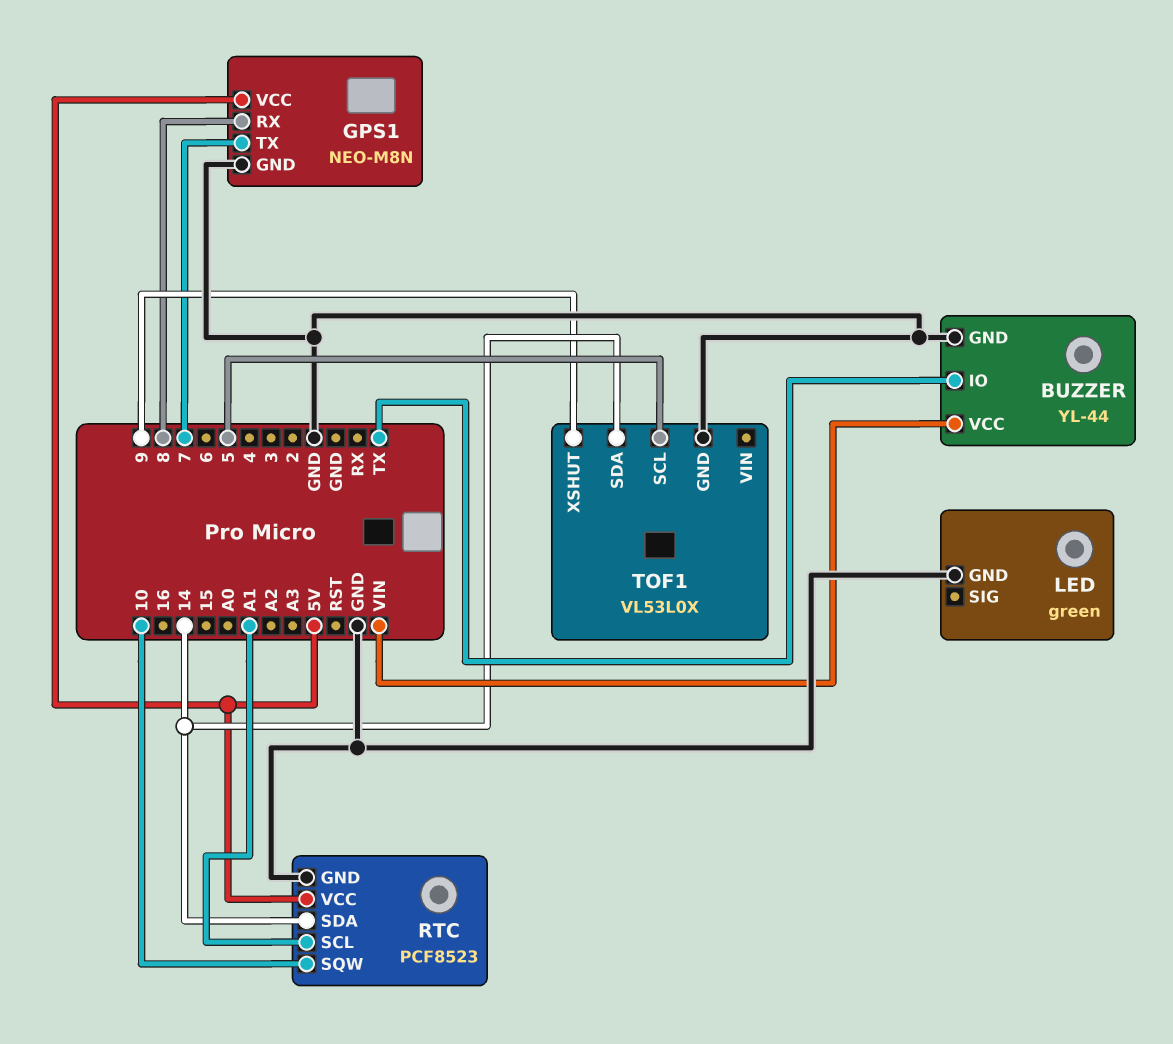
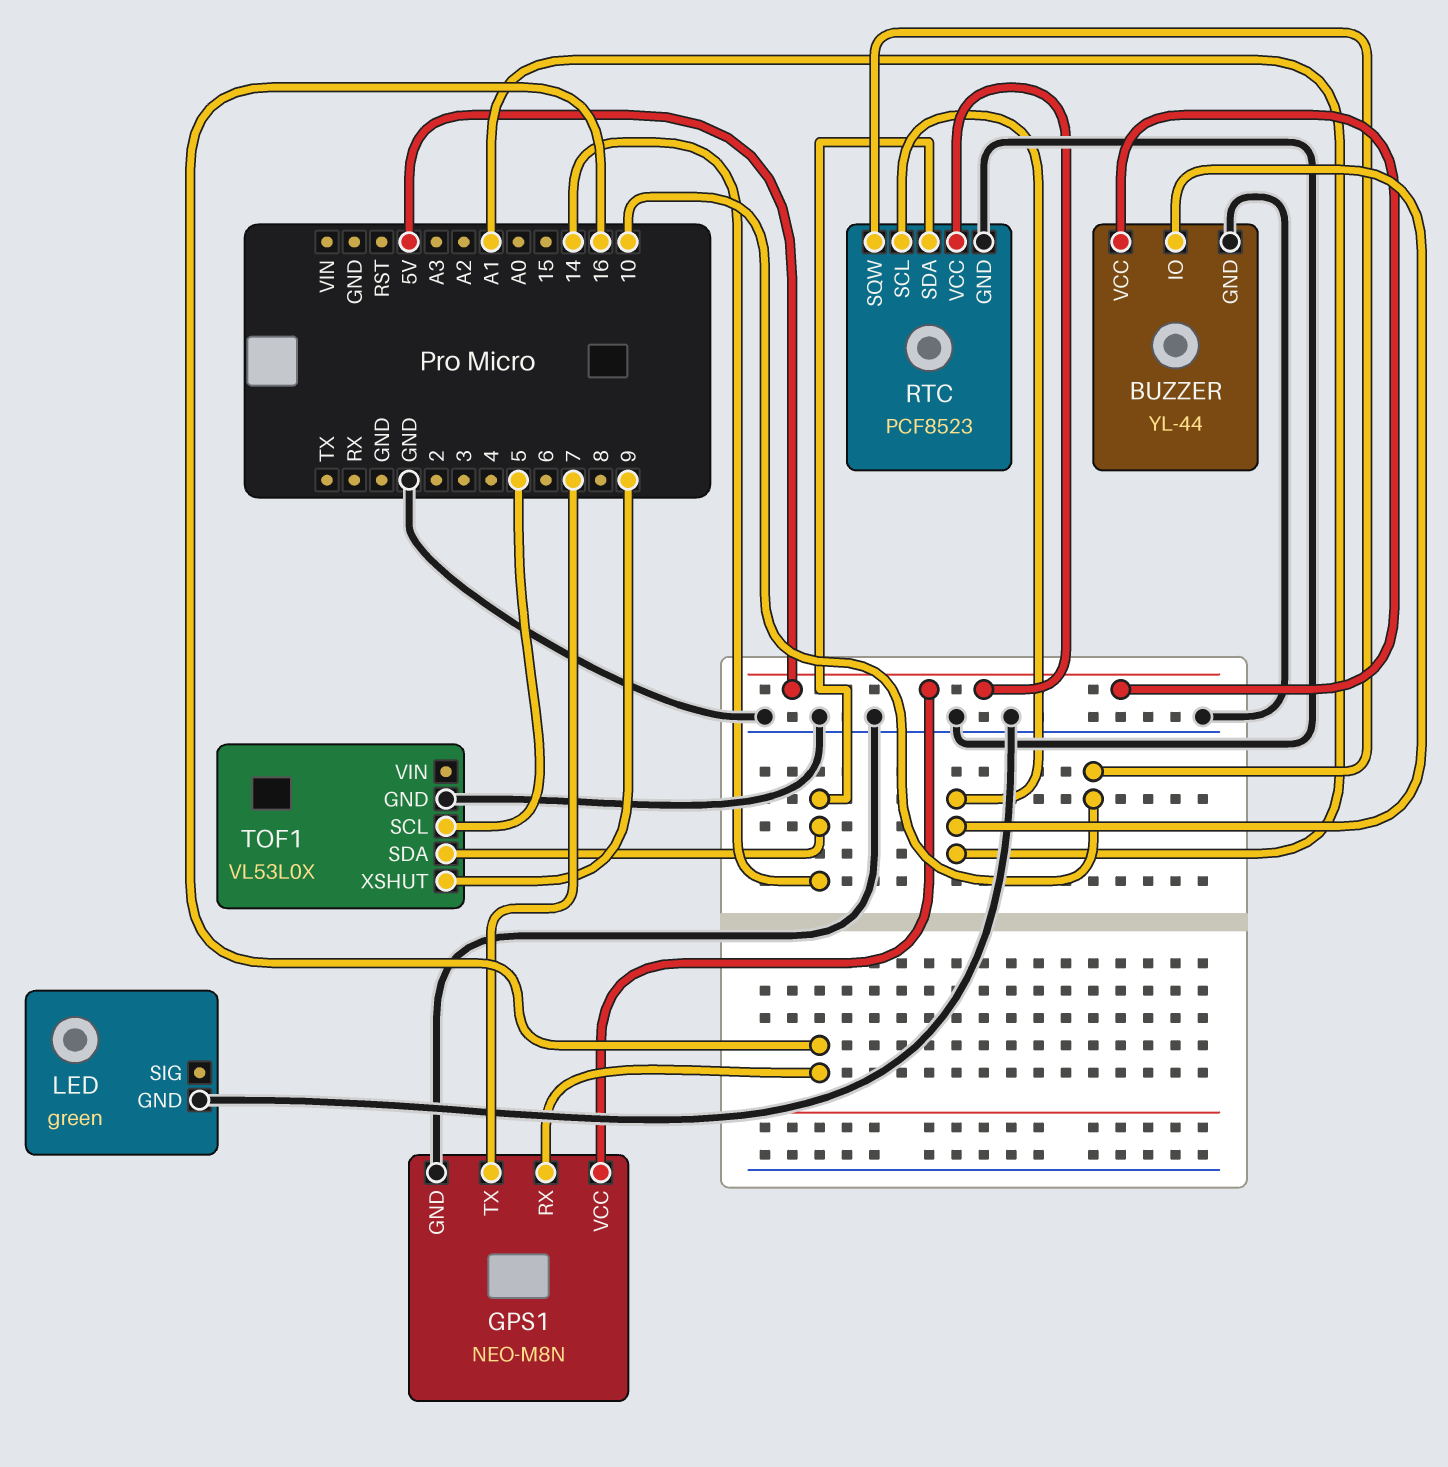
BUZZER pin IO: TX -> A1
BUZZER pin VCC: VIN -> 5V
GPS1 pin RX: 8 -> 16

